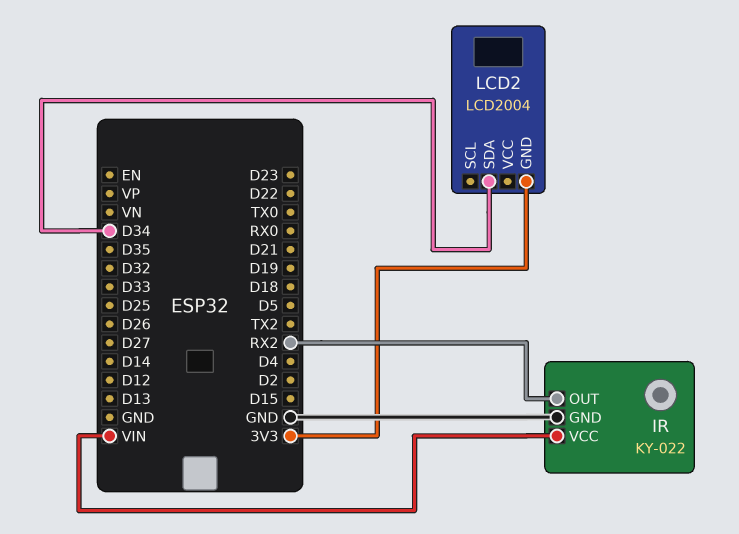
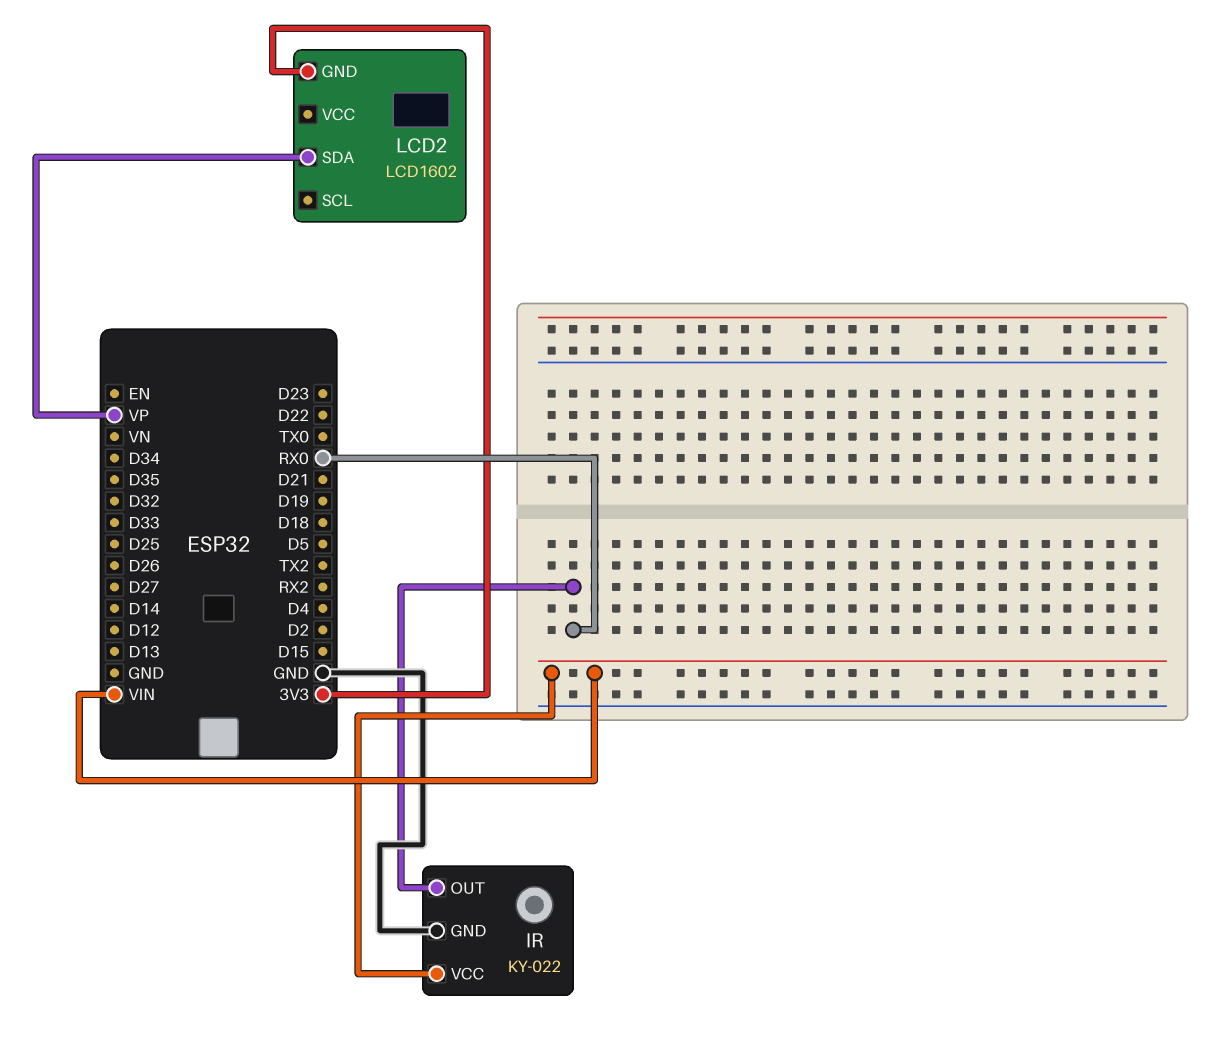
IR pin OUT: RX2 -> RX0
LCD2: LCD2004 -> LCD1602
LCD2 pin SDA: D34 -> VP

